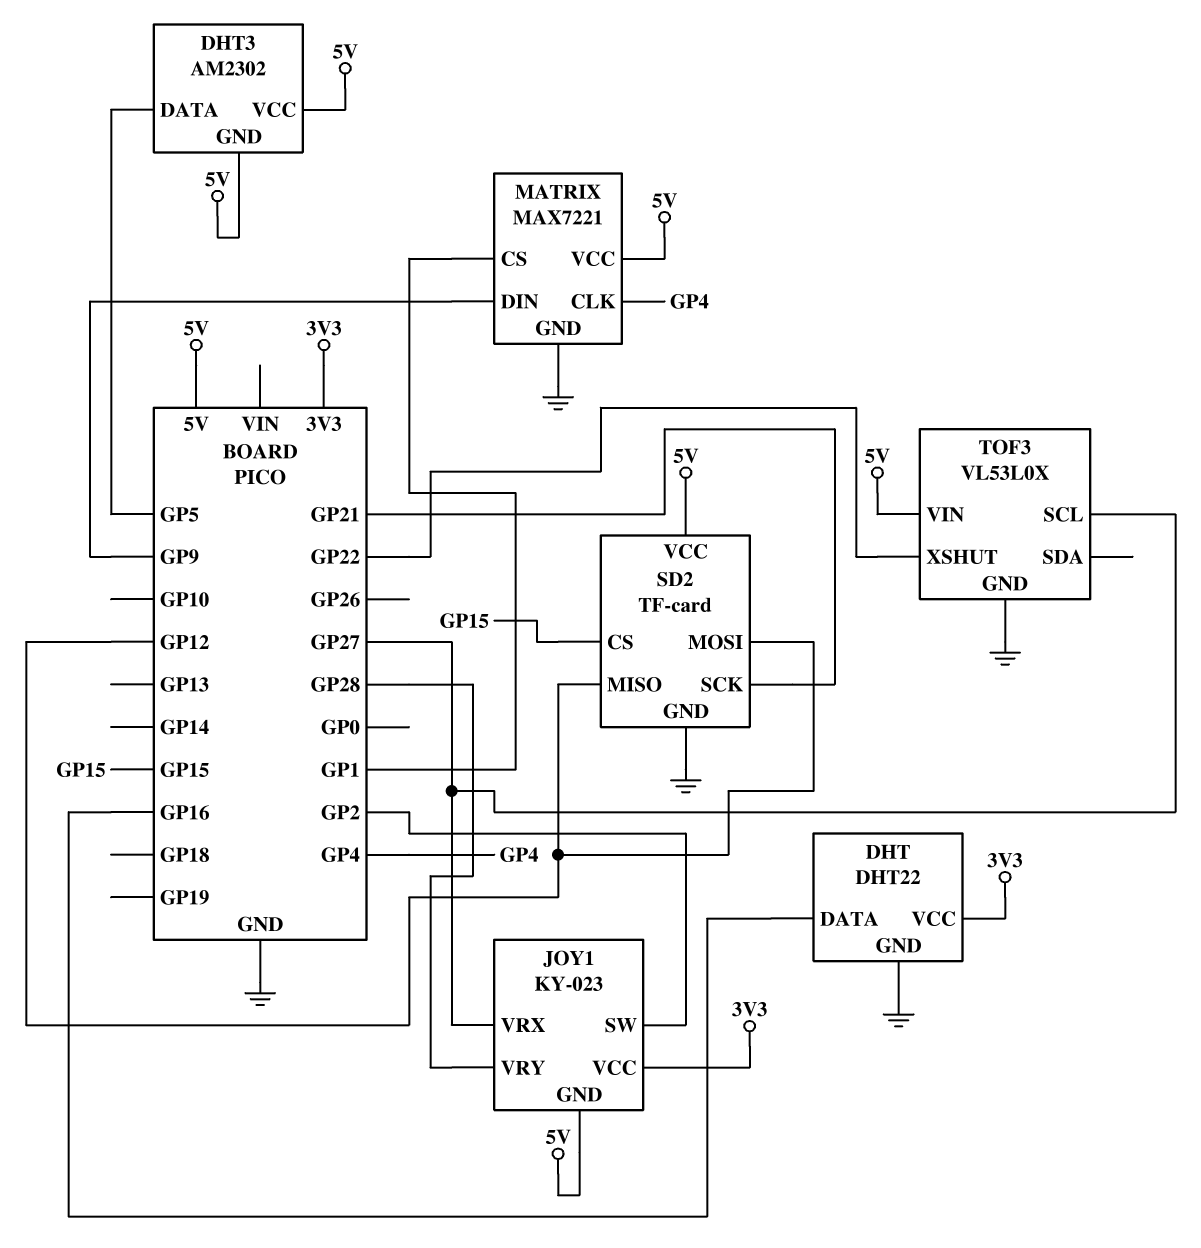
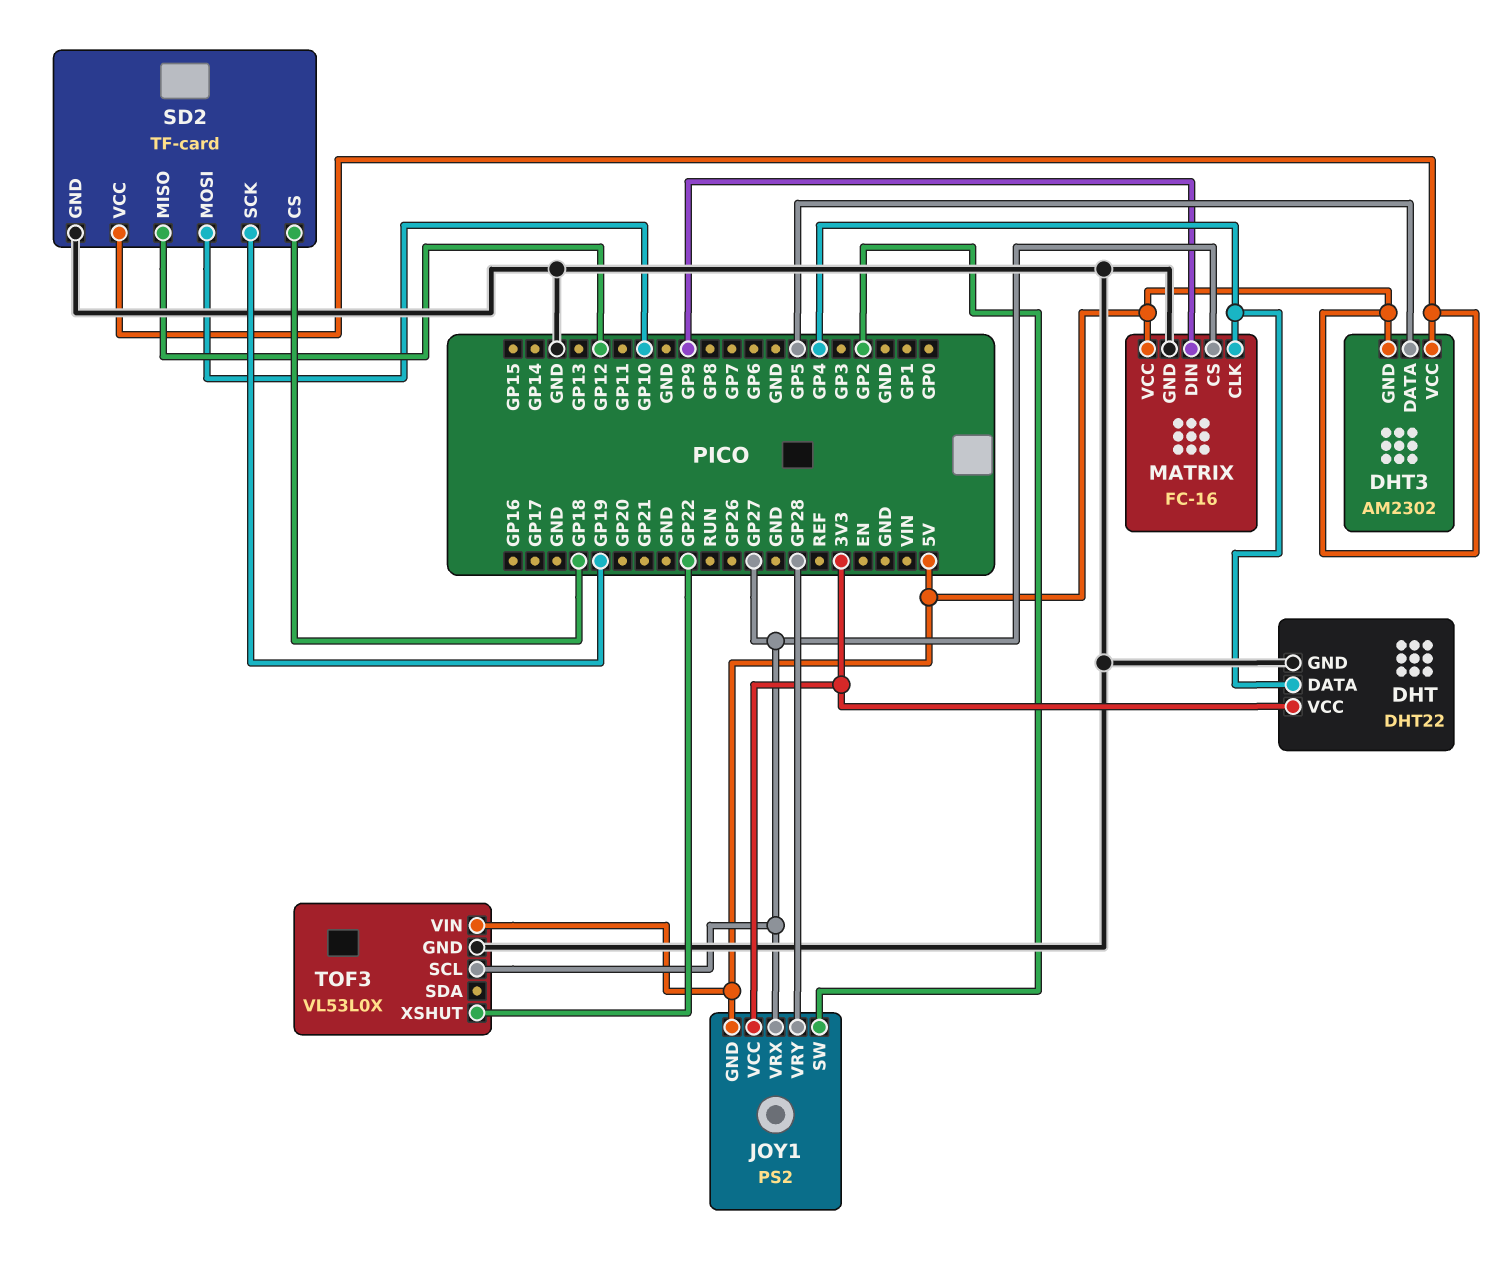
DHT pin DATA: GP16 -> GP4
JOY1: KY-023 -> PS2
MATRIX: MAX7221 -> FC-16
MATRIX pin CS: GP1 -> GP27
SD2 pin CS: GP15 -> GP18
SD2 pin MOSI: GP12 -> GP10
SD2 pin SCK: GP21 -> GP19

